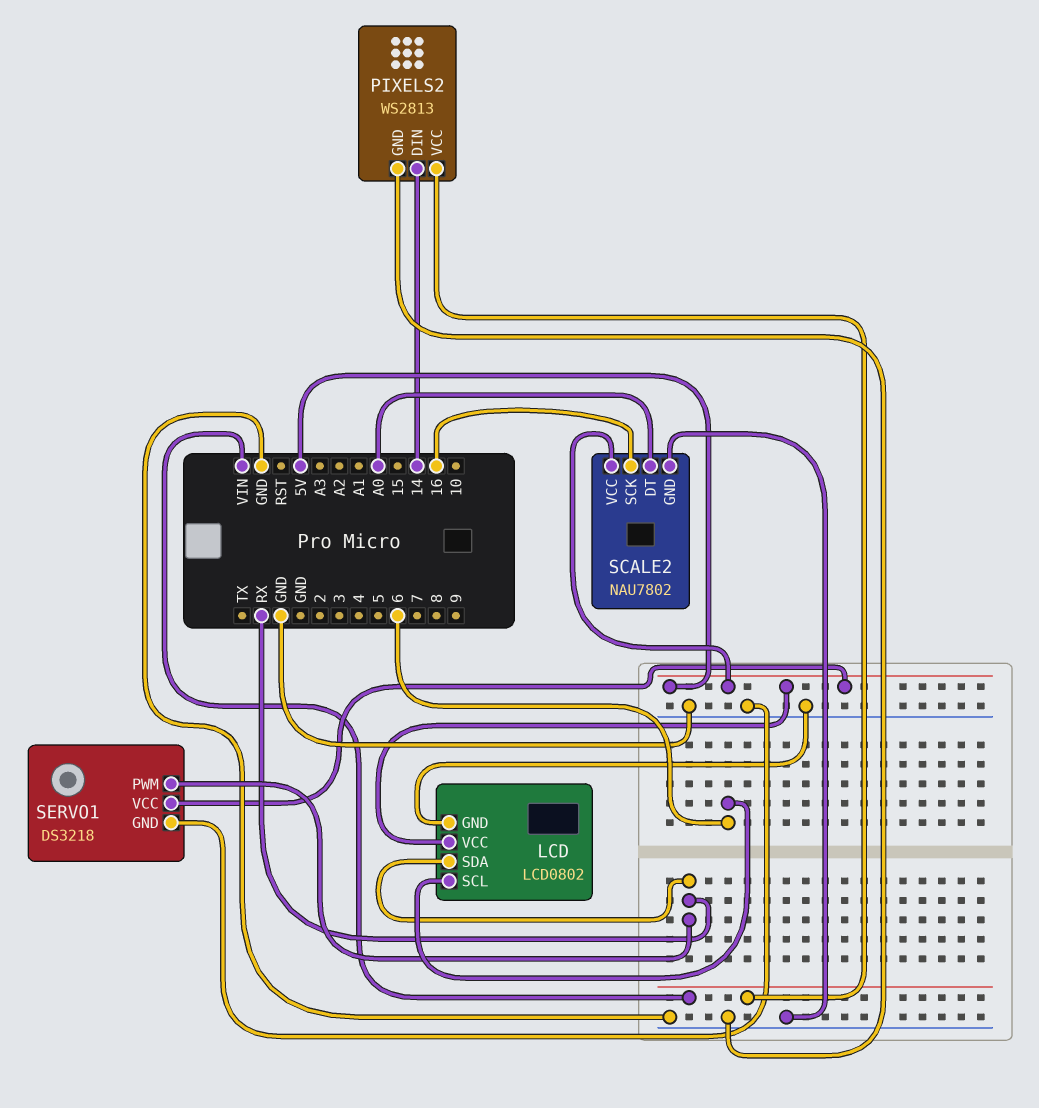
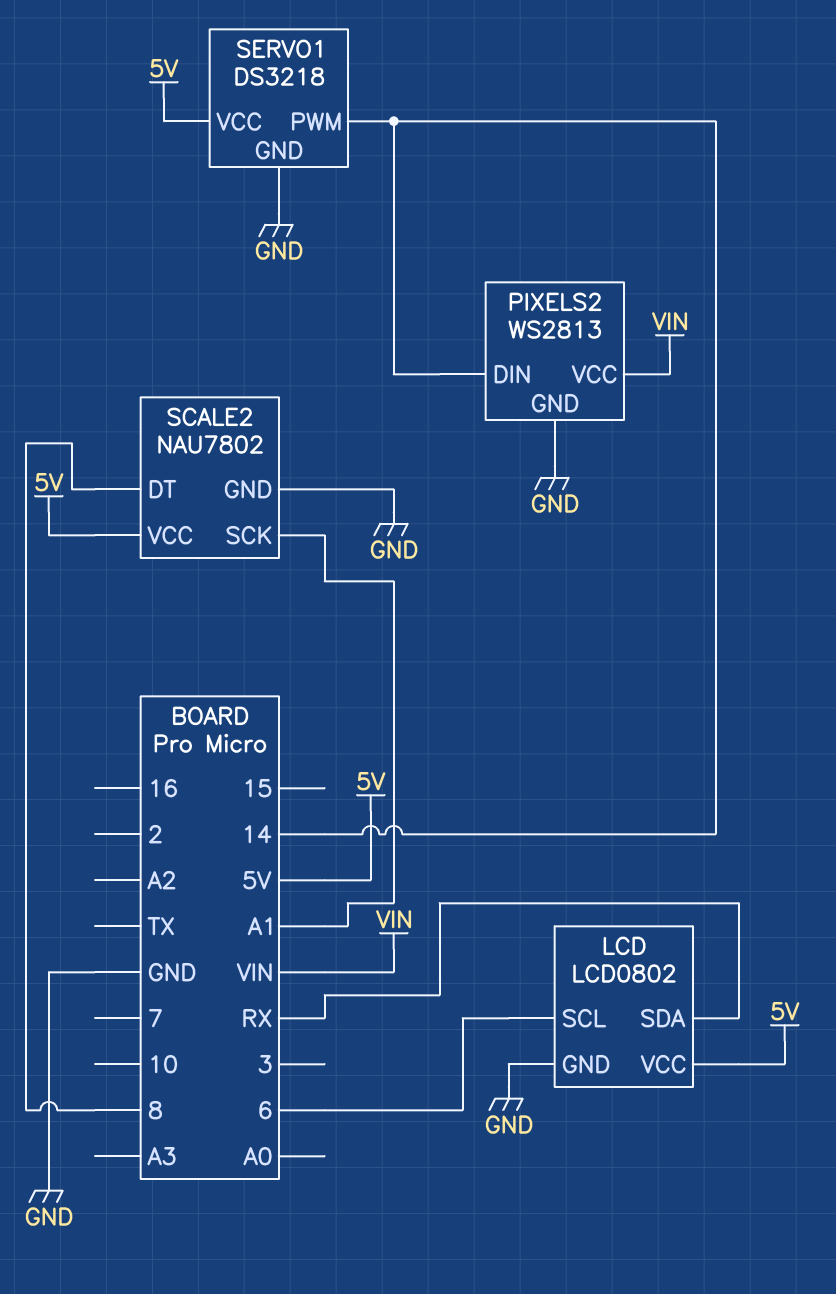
SCALE2 pin DT: A0 -> 8
SCALE2 pin SCK: 16 -> A1
SERVO1 pin PWM: RX -> 14

